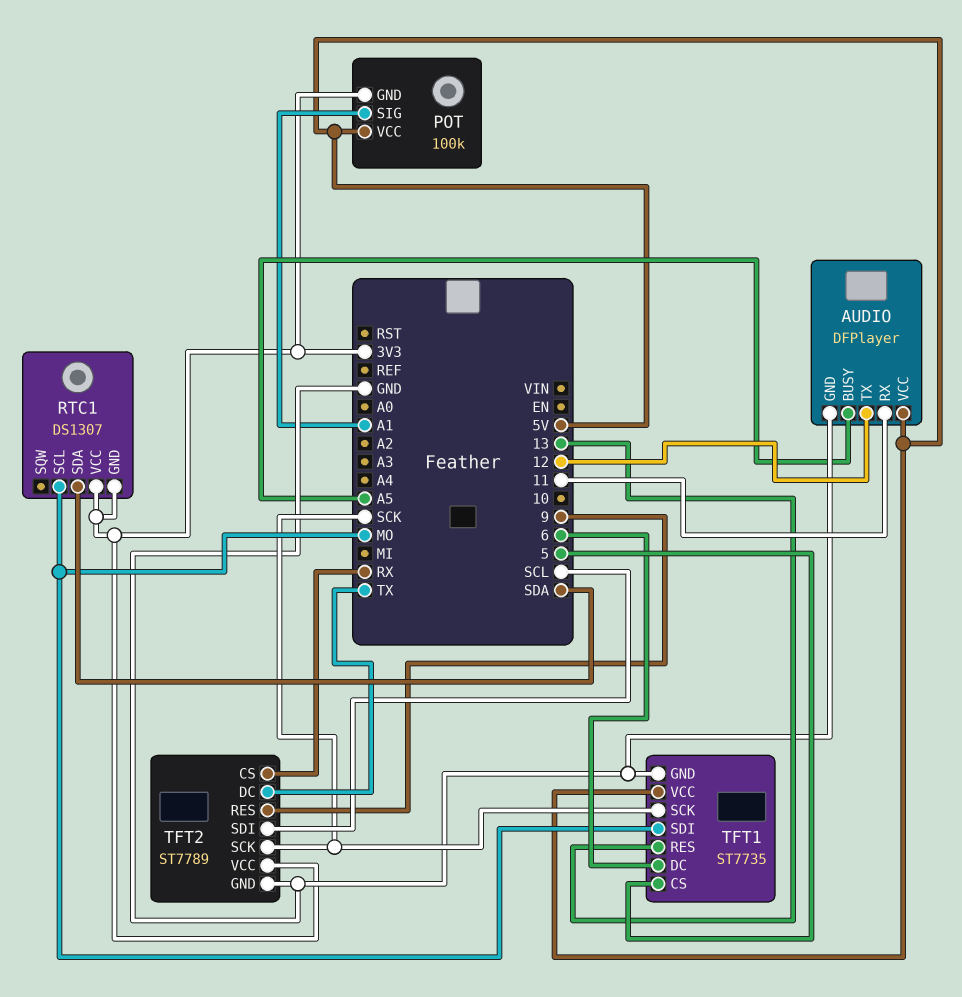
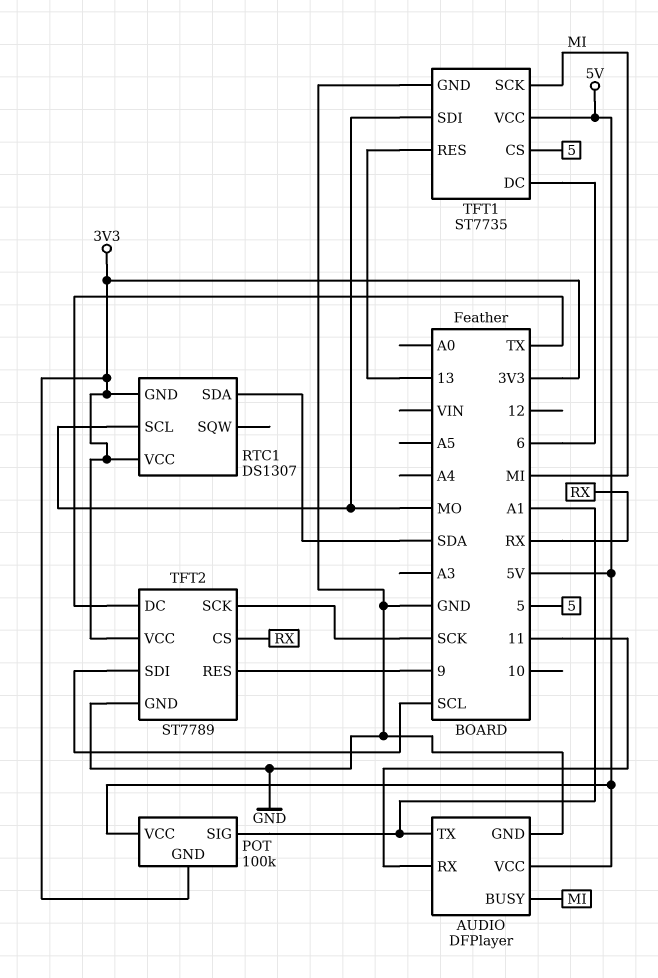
AUDIO pin BUSY: A5 -> MI
AUDIO pin TX: 12 -> A1
TFT1 pin SCK: SCK -> MI

